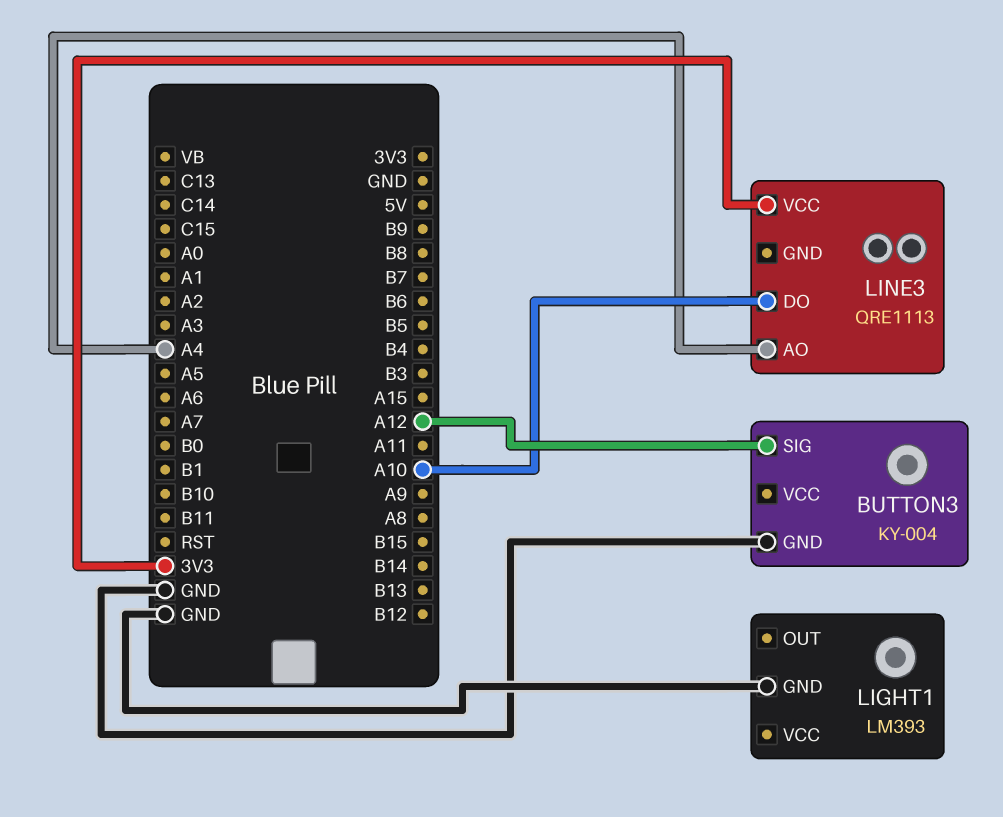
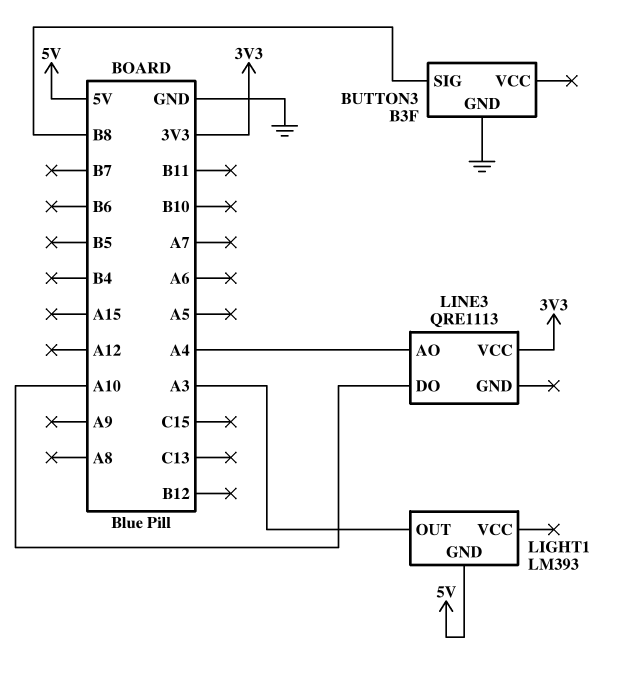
BUTTON3: KY-004 -> B3F
BUTTON3 pin SIG: A12 -> B8
LIGHT1 pin GND: GND -> 5V
LIGHT1 pin OUT: none -> A3

